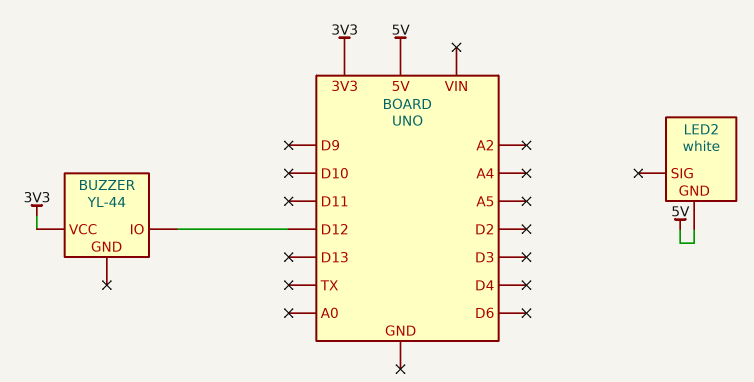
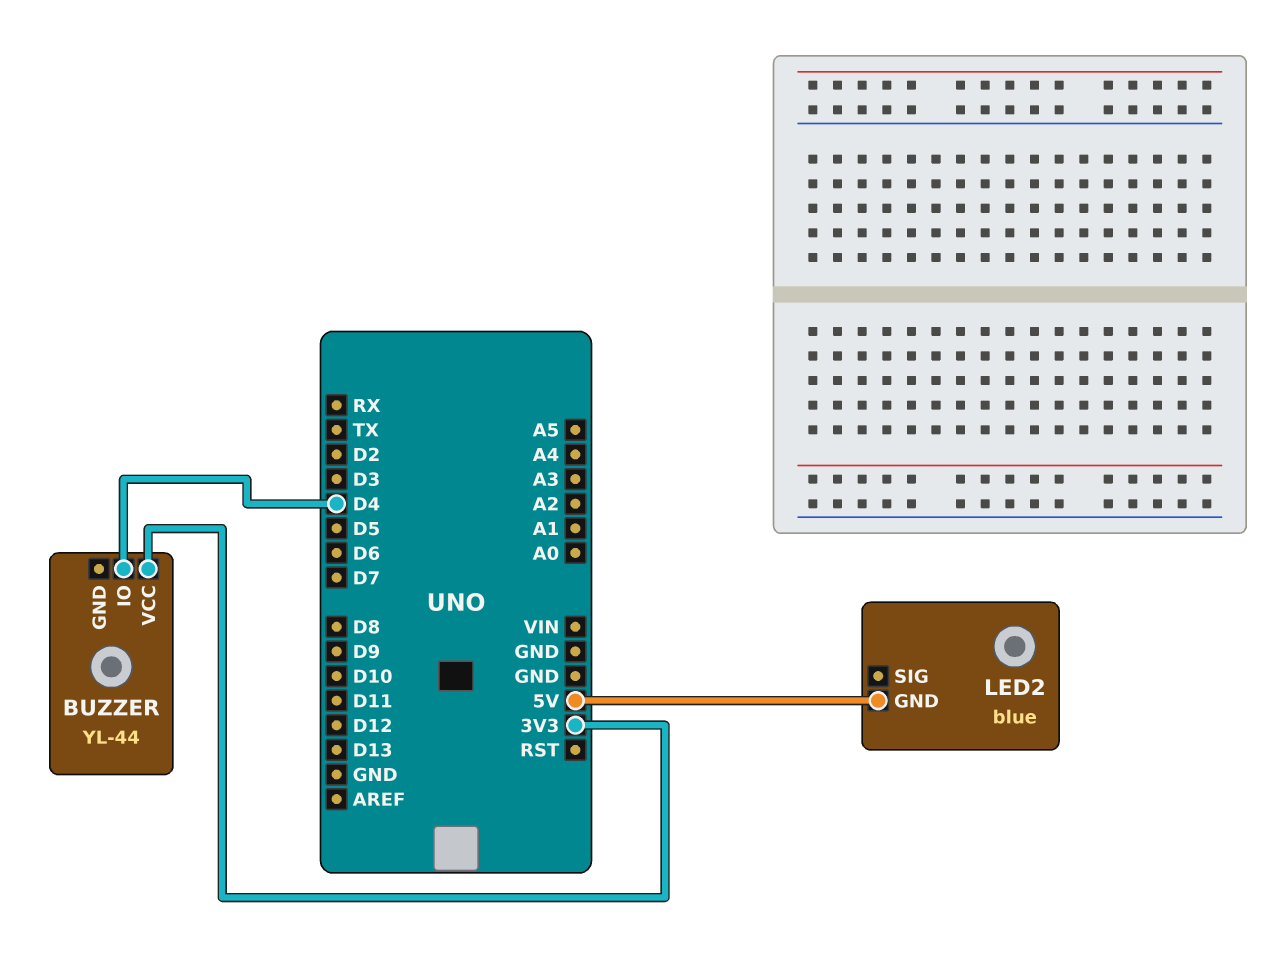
BUZZER pin IO: D12 -> D4
LED2: white -> blue

